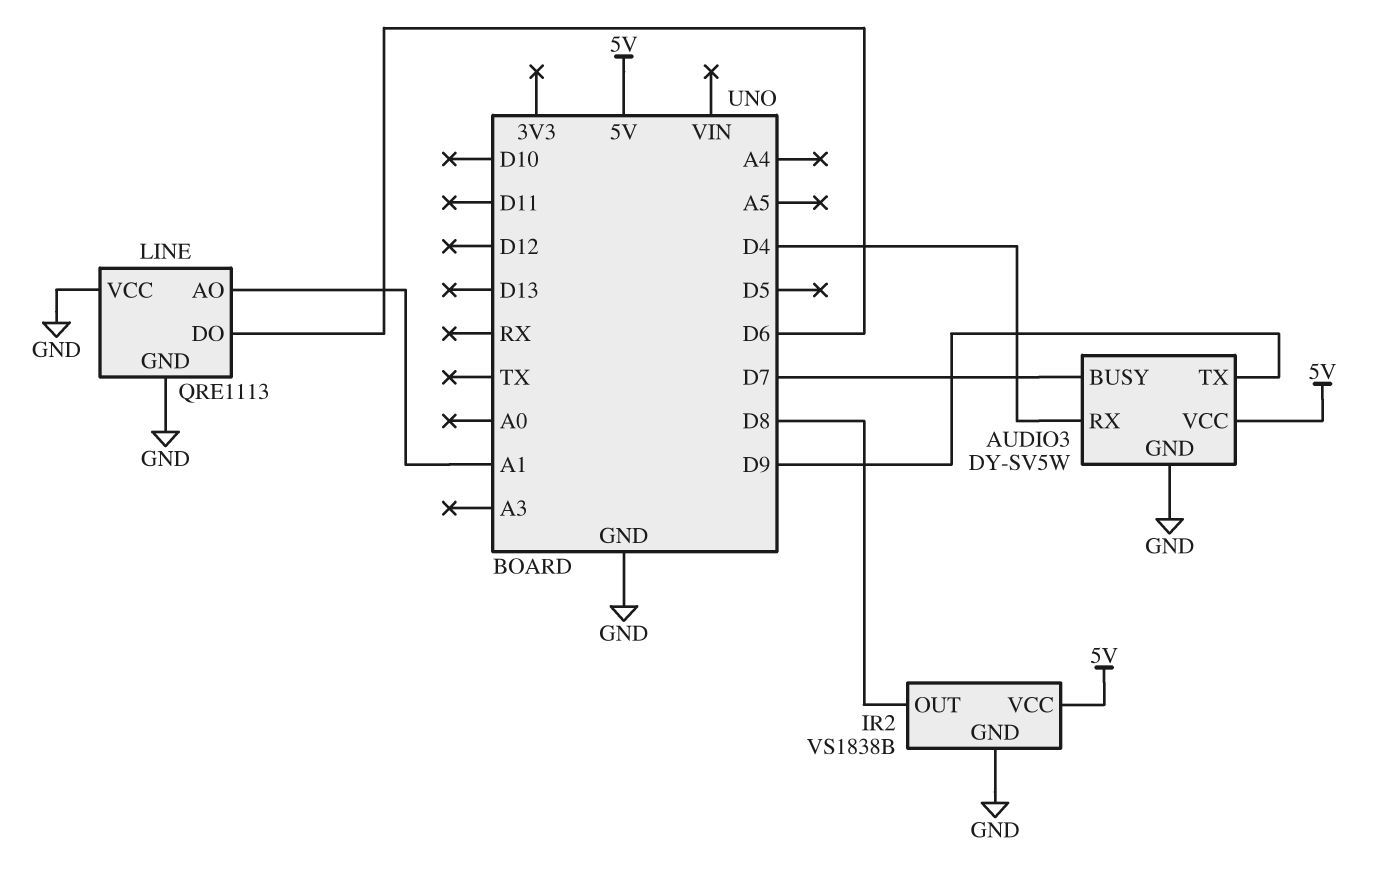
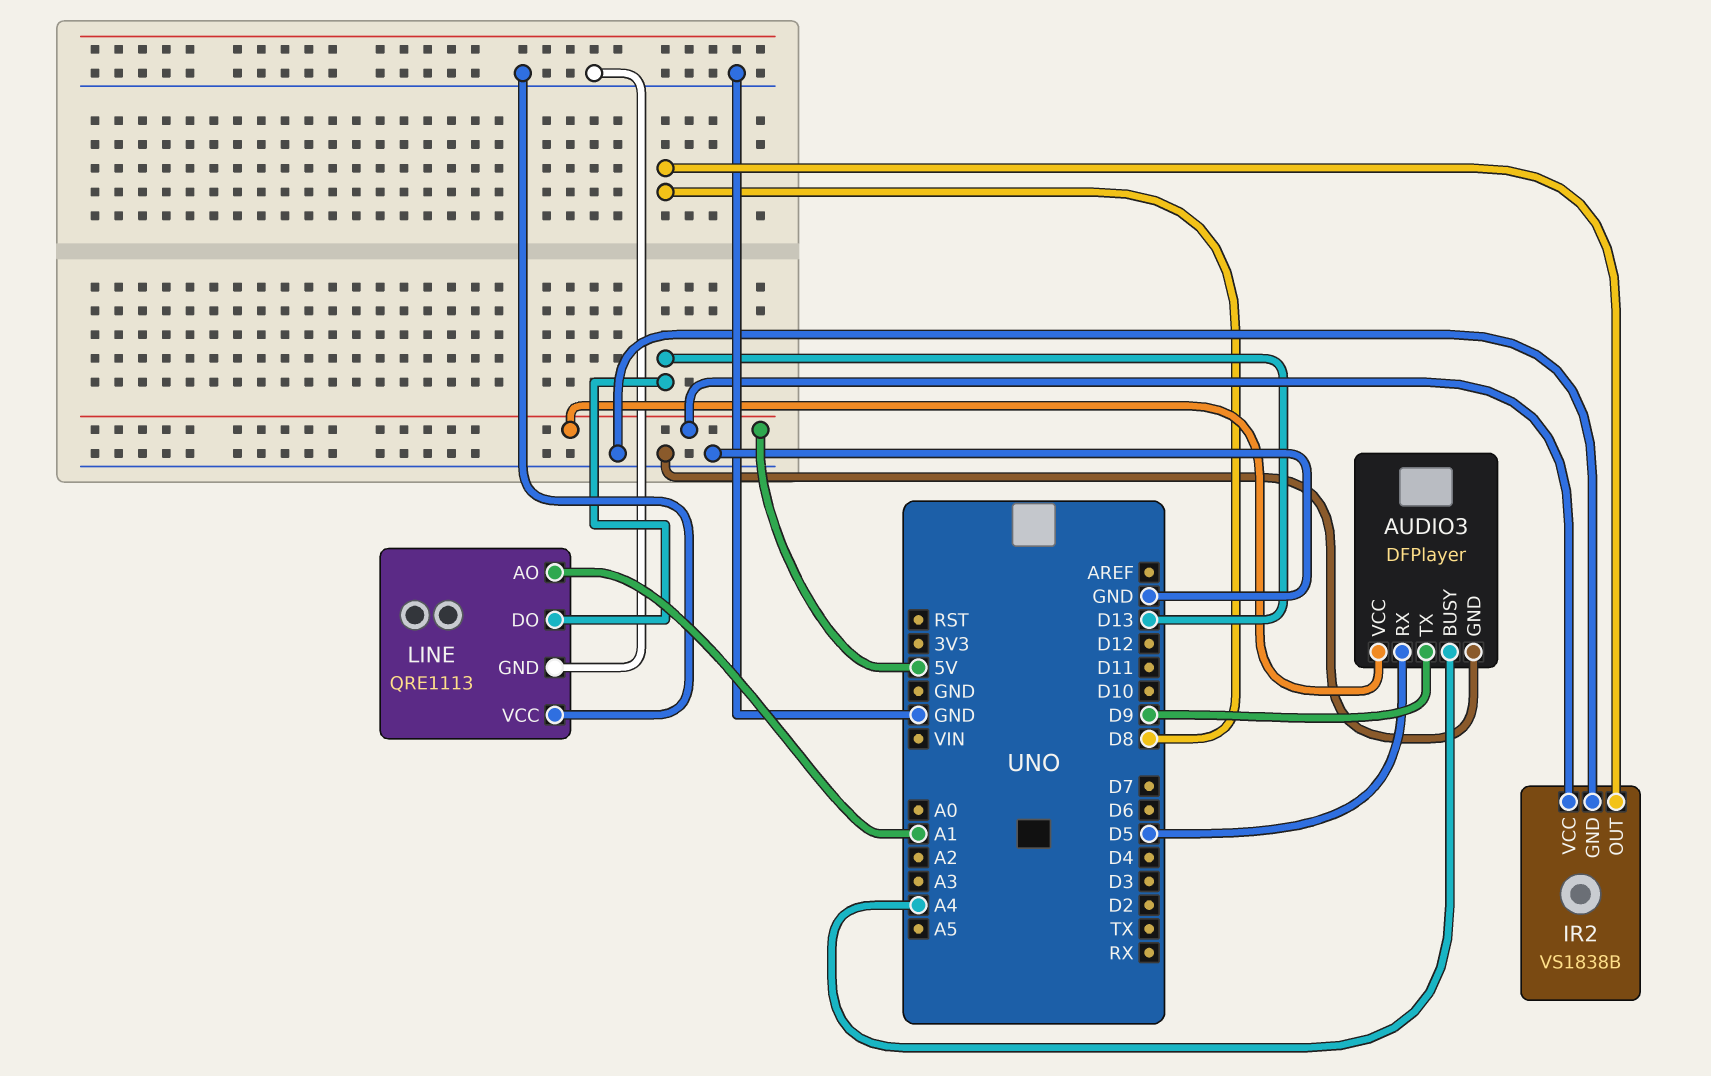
AUDIO3: DY-SV5W -> DFPlayer
AUDIO3 pin BUSY: D7 -> A4
AUDIO3 pin RX: D4 -> D5
LINE pin DO: D6 -> D13

